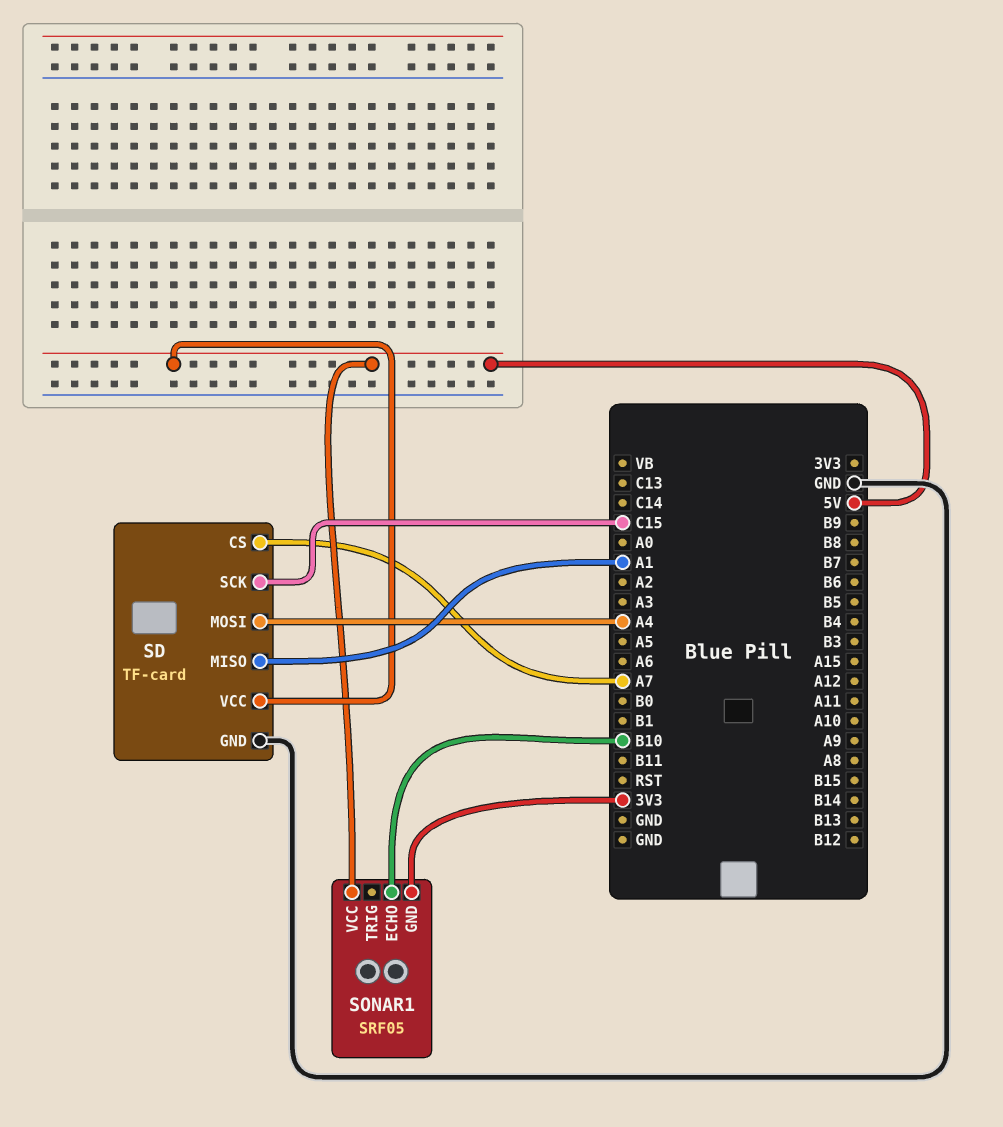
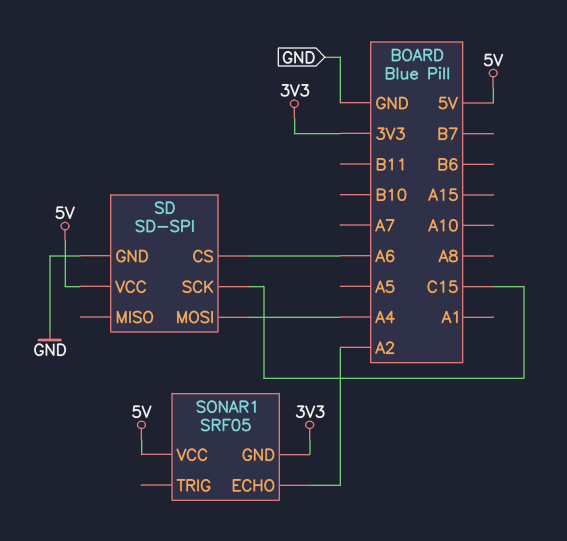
SD: TF-card -> SD-SPI
SD pin CS: A7 -> A6
SD pin MISO: A1 -> none
SONAR1 pin ECHO: B10 -> A2

